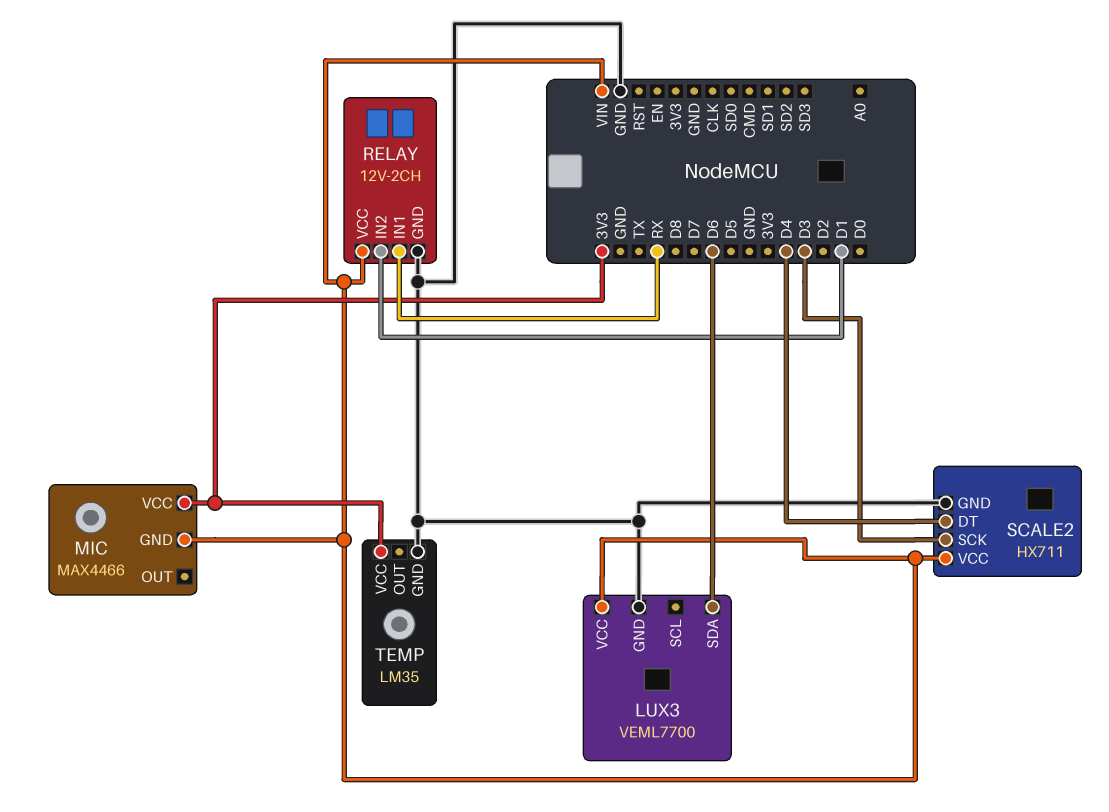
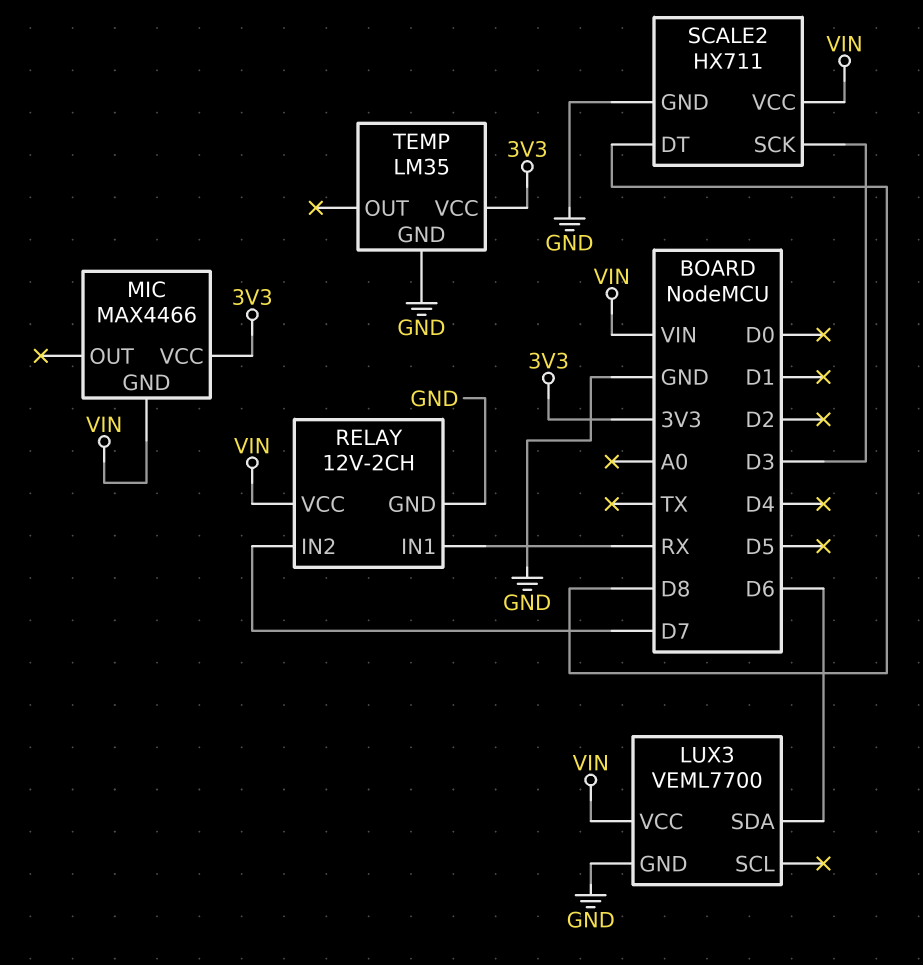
RELAY pin IN2: D1 -> D7
SCALE2 pin DT: D4 -> D8

